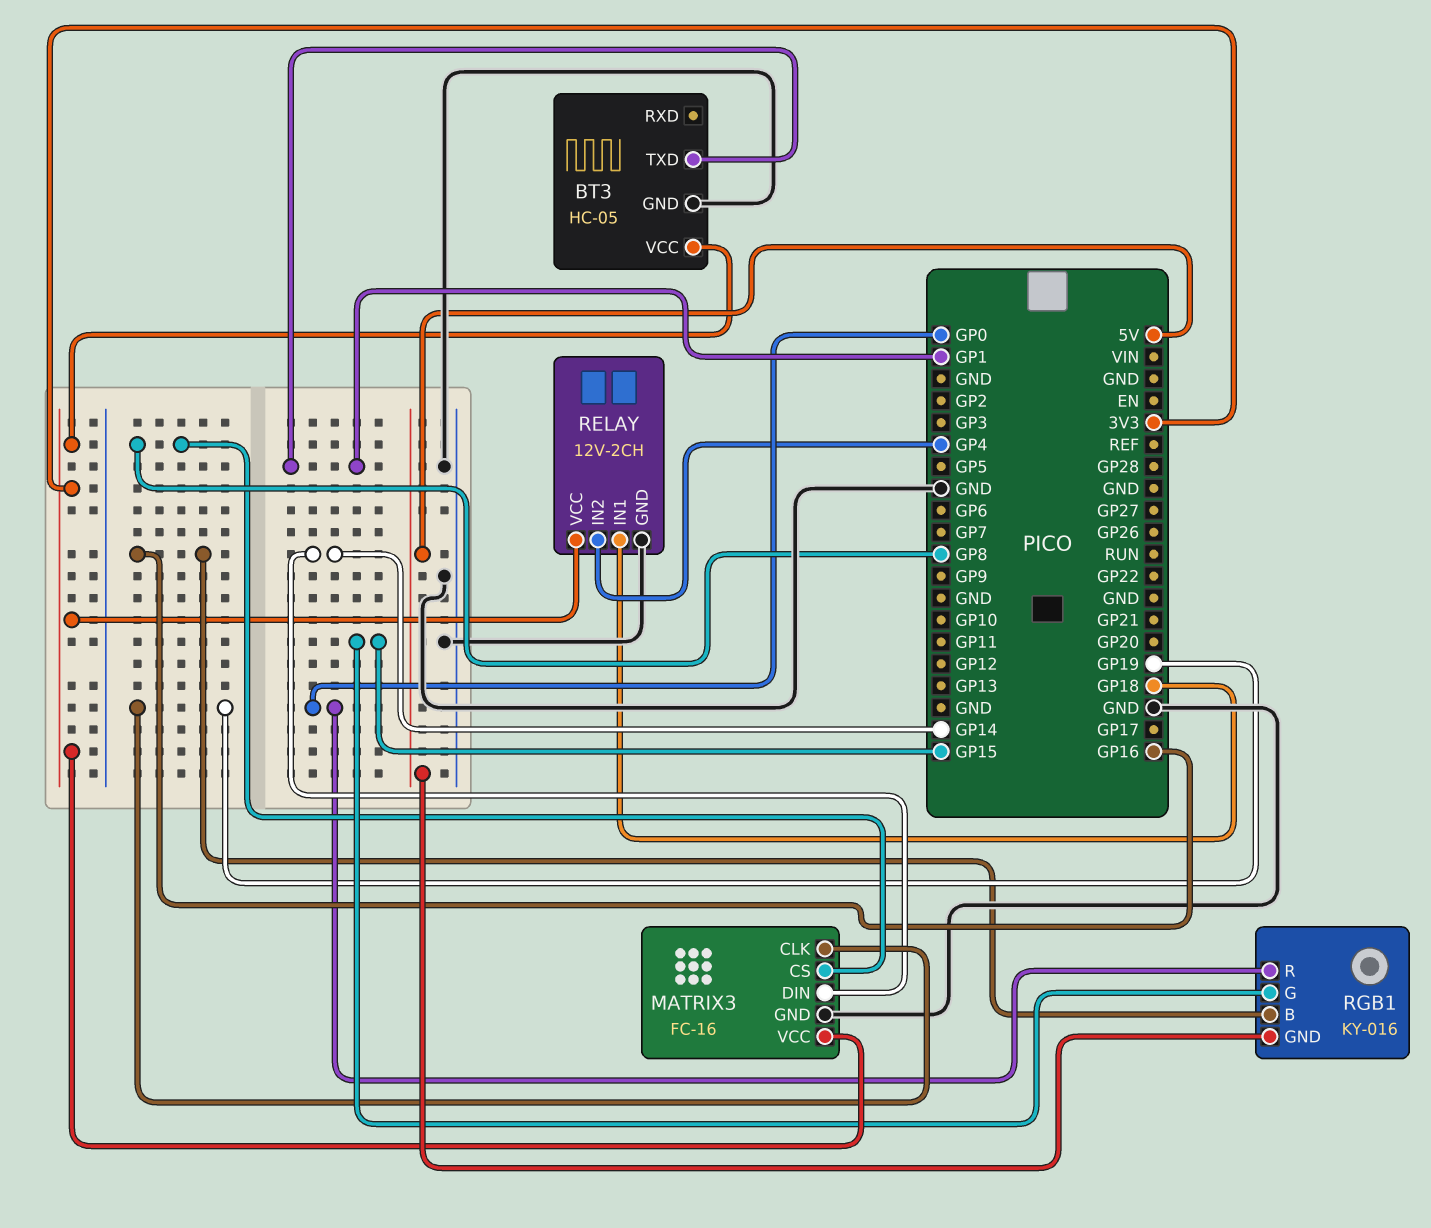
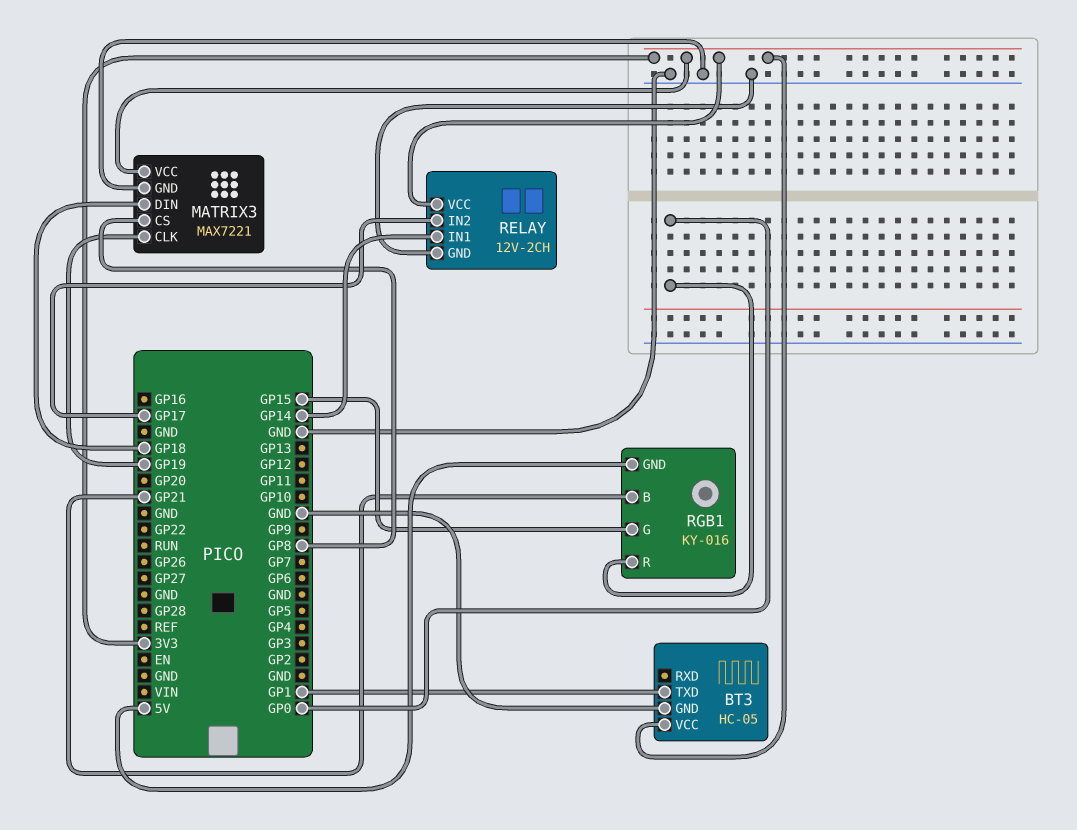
MATRIX3: FC-16 -> MAX7221
MATRIX3 pin DIN: GP14 -> GP18
RELAY pin IN1: GP18 -> GP14
RELAY pin IN2: GP4 -> GP17
RGB1 pin B: GP16 -> GP21

